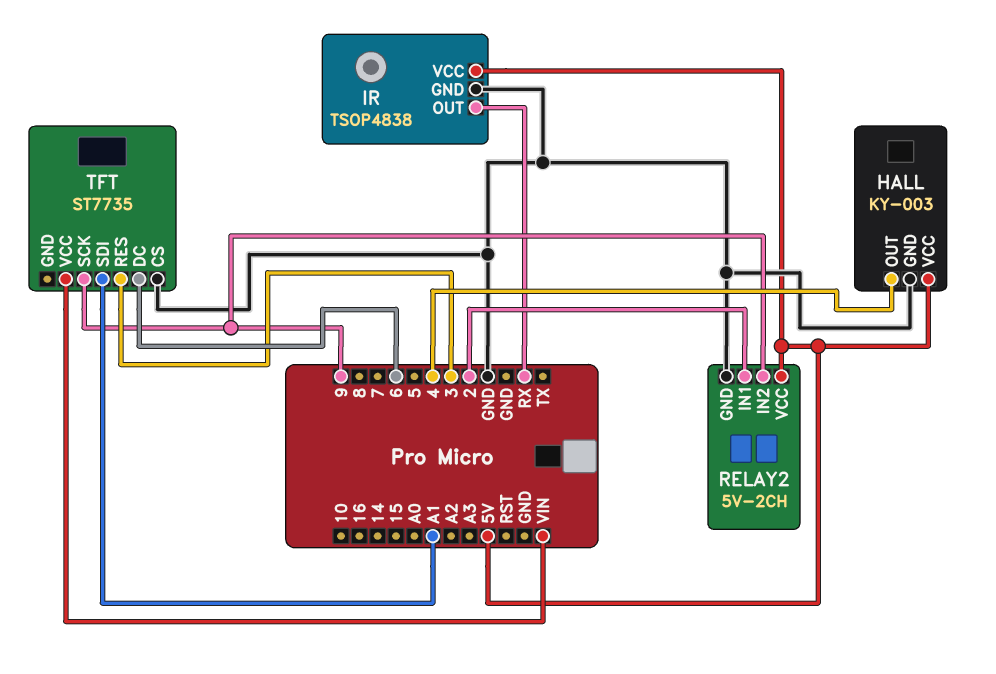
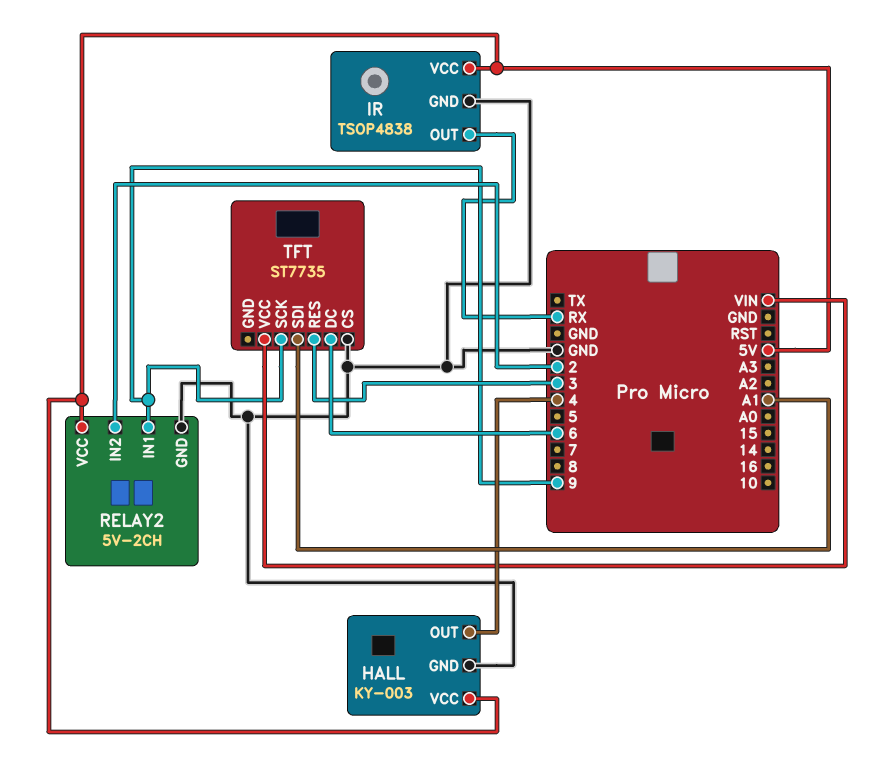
RELAY2 pin IN1: 2 -> 9
RELAY2 pin IN2: 9 -> 2

